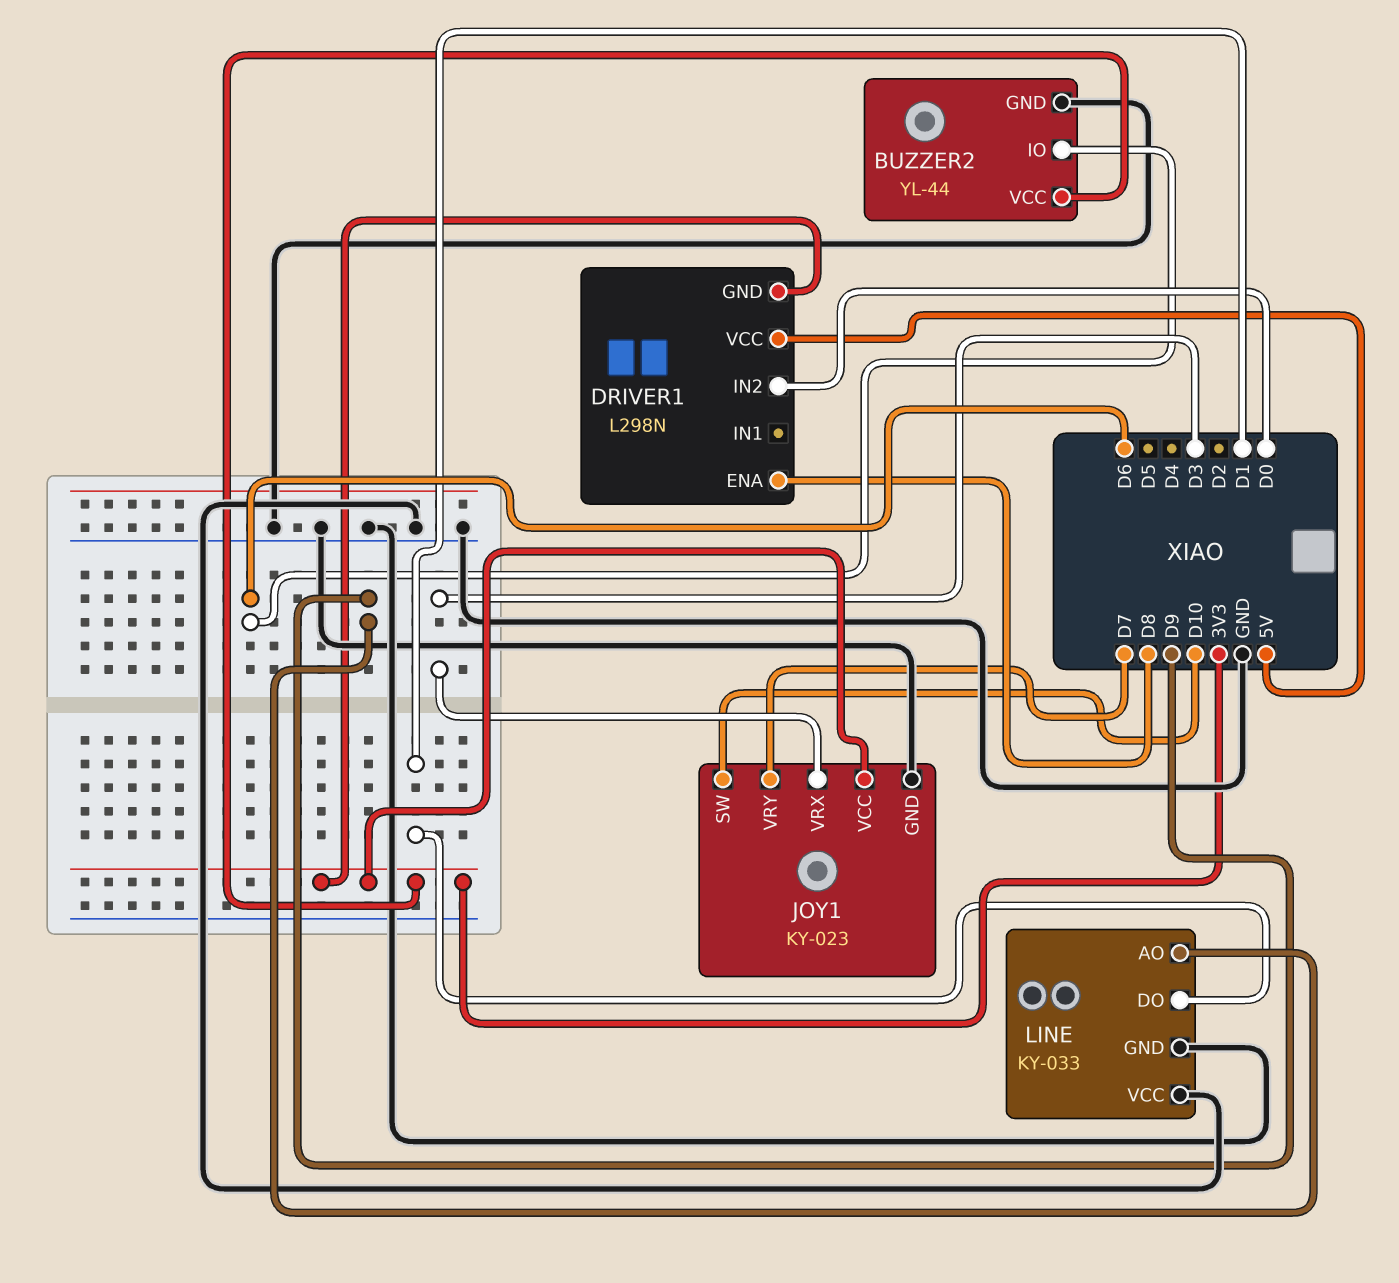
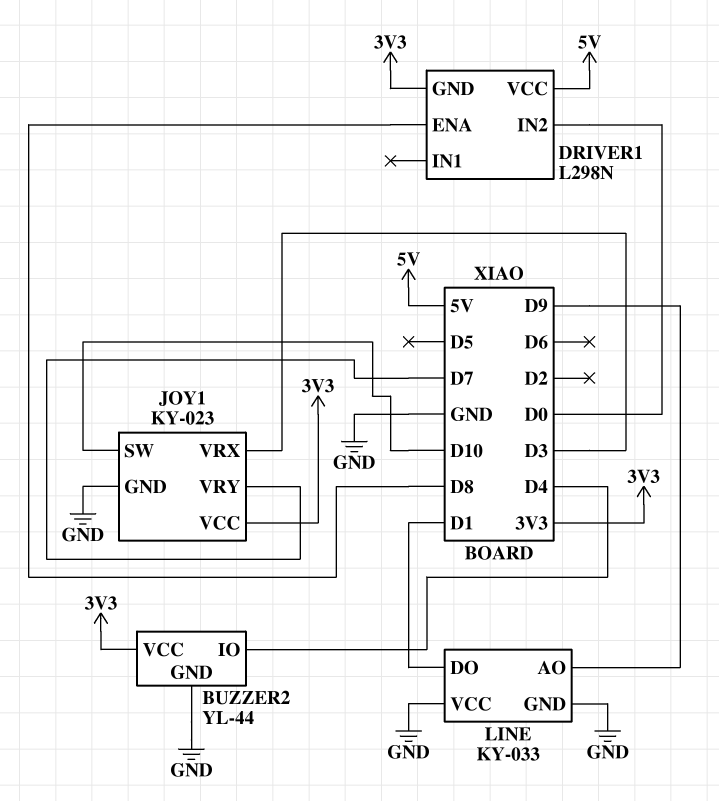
BUZZER2 pin IO: D6 -> D4

